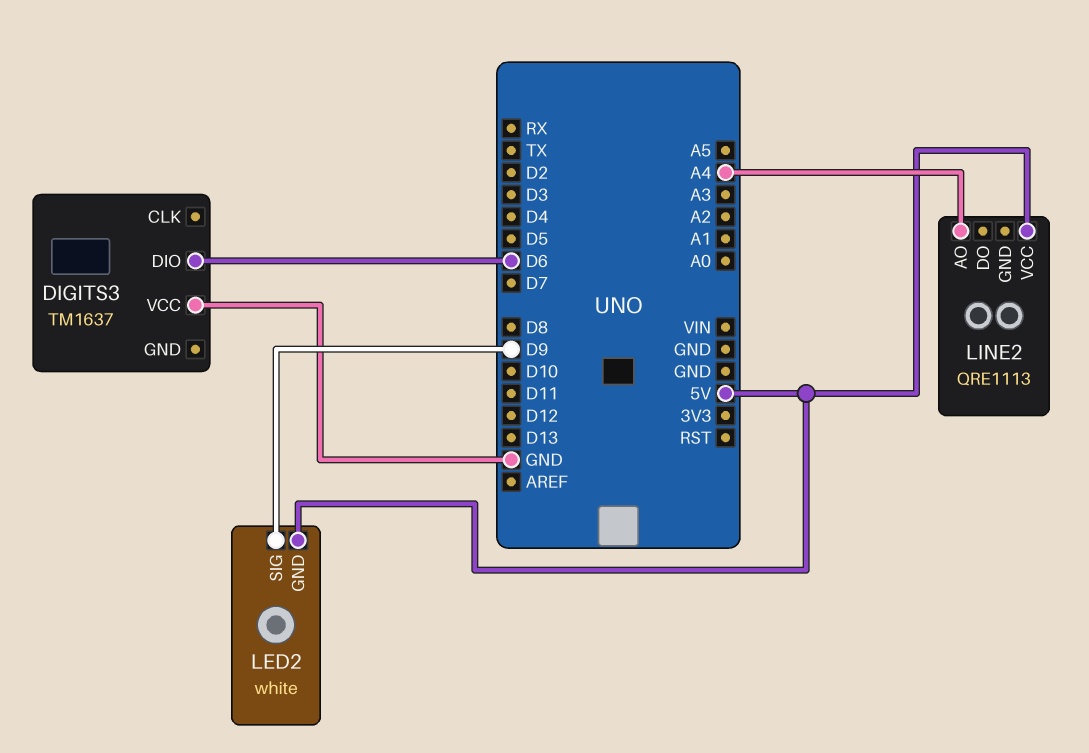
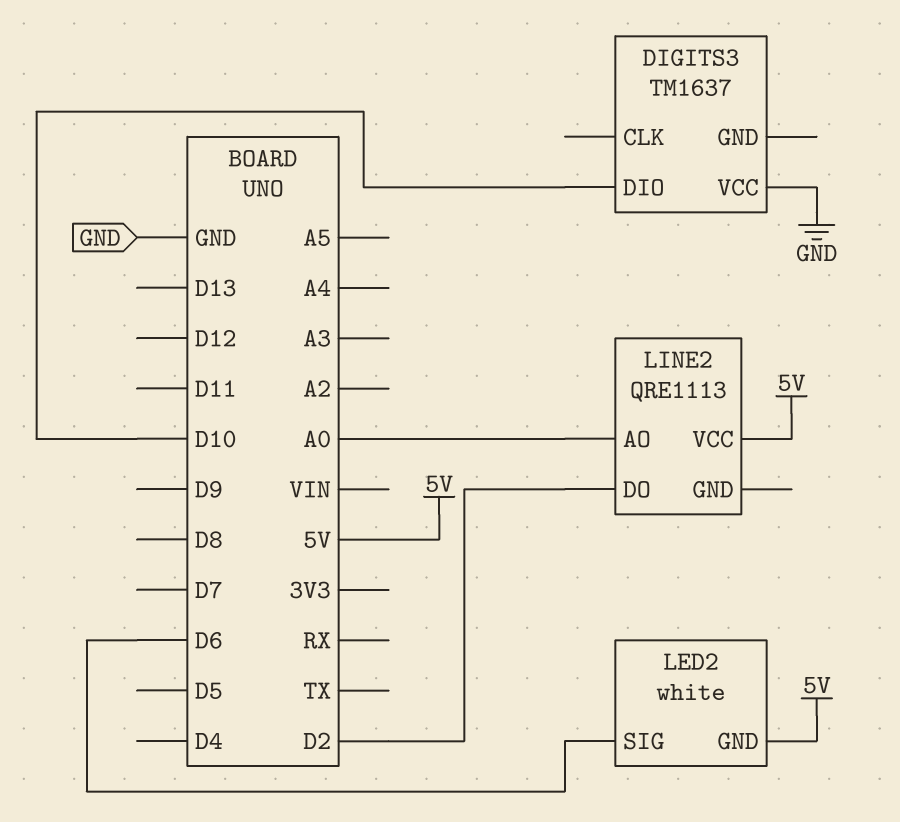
DIGITS3 pin DIO: D6 -> D10
LED2 pin SIG: D9 -> D6
LINE2 pin AO: A4 -> A0
LINE2 pin DO: none -> D2

